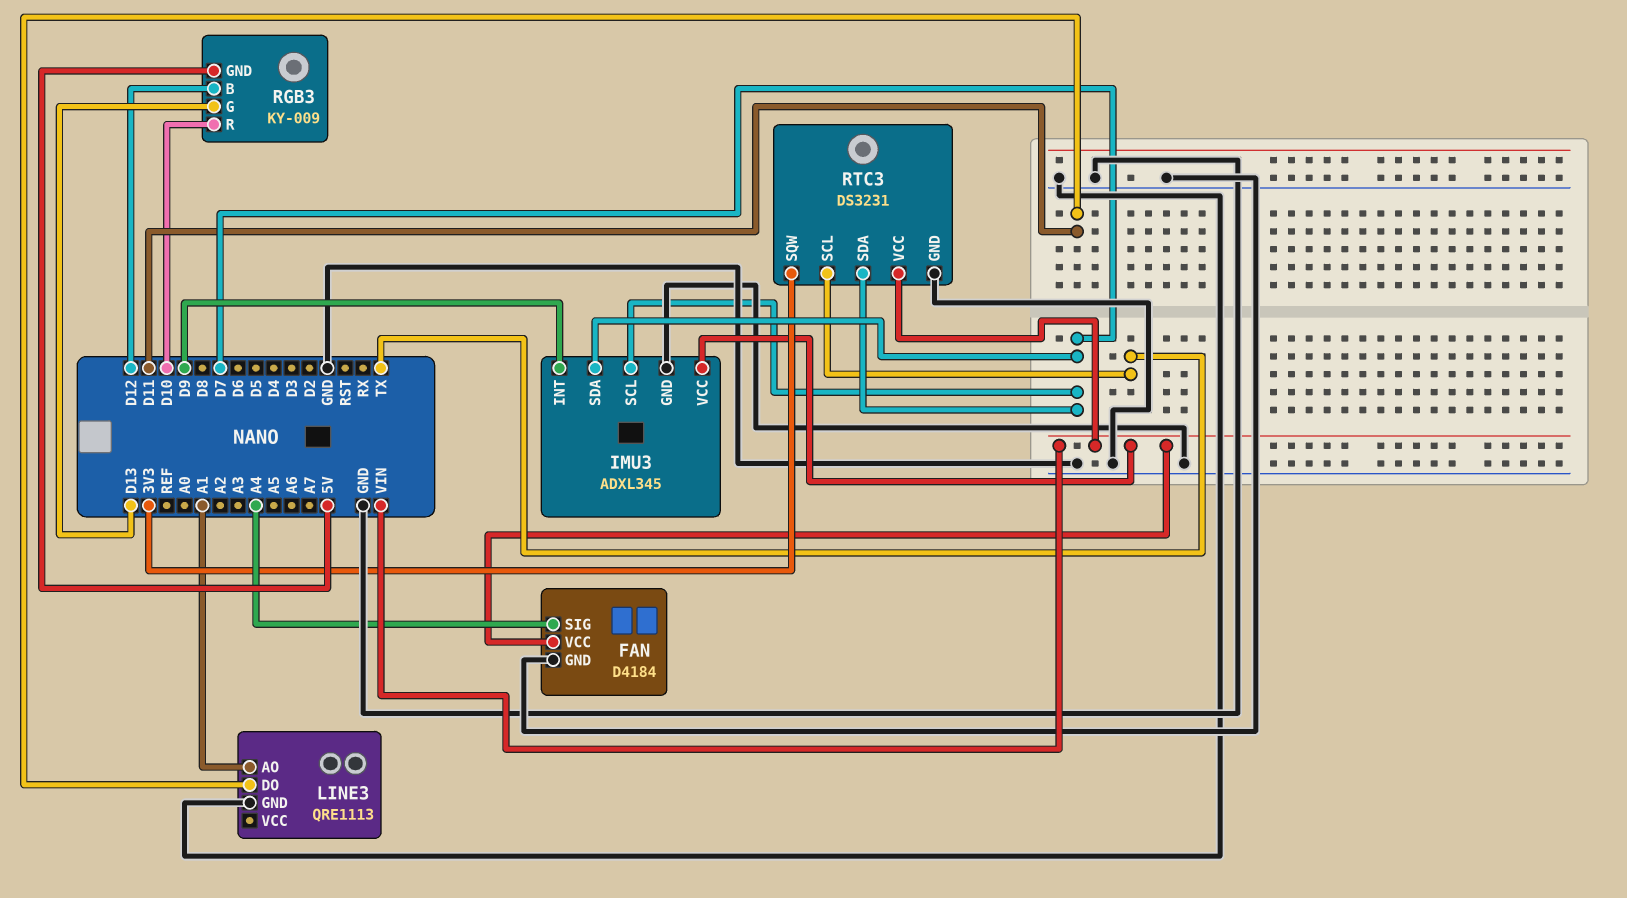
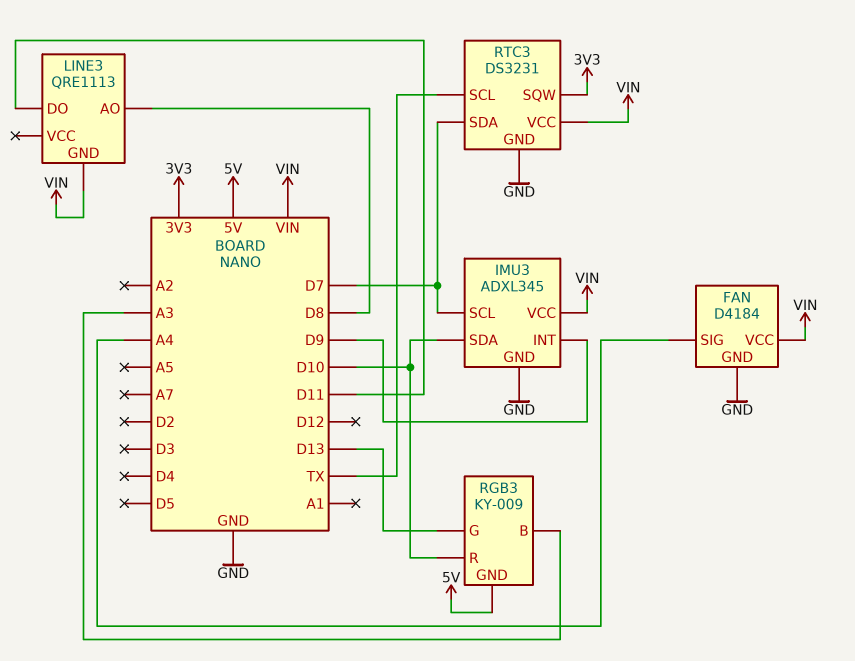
IMU3 pin SDA: D7 -> D10
LINE3 pin AO: A1 -> D8
LINE3 pin GND: GND -> VIN
RGB3 pin B: D12 -> A3

